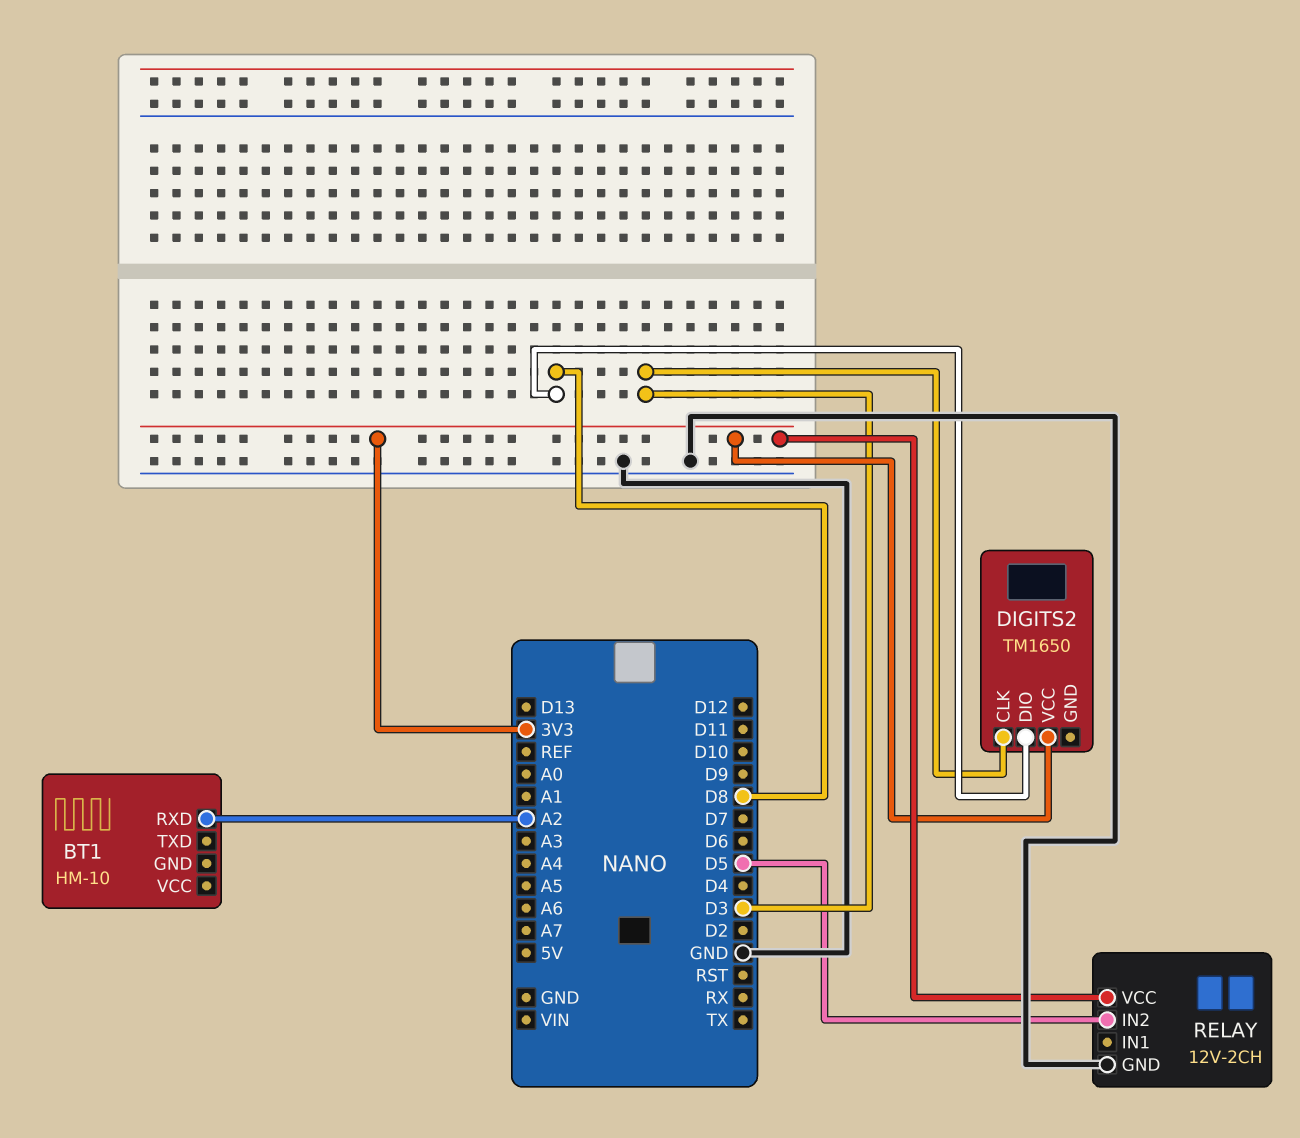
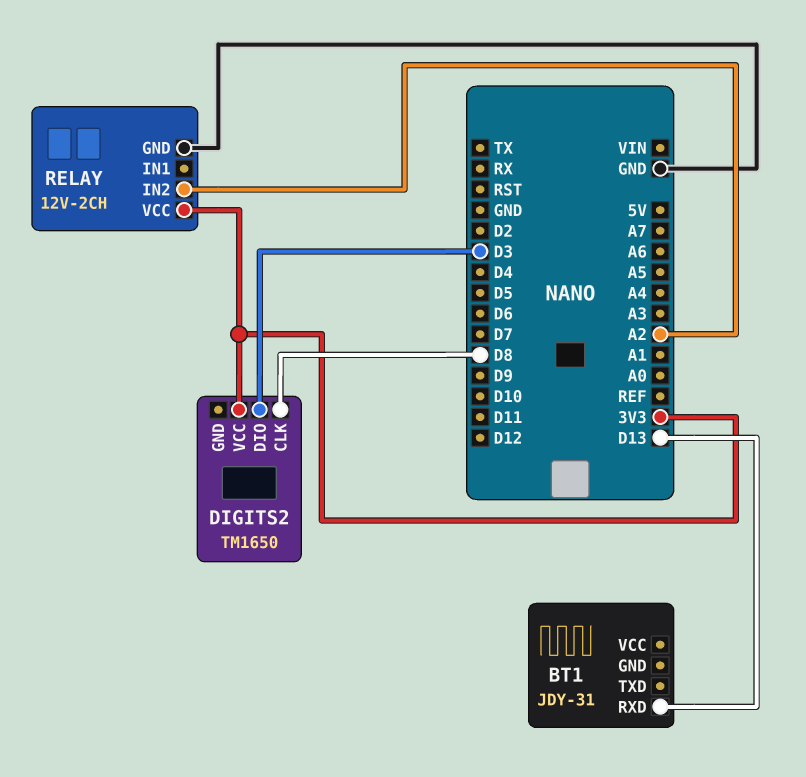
BT1: HM-10 -> JDY-31
BT1 pin RXD: A2 -> D13
DIGITS2 pin CLK: D3 -> D8
DIGITS2 pin DIO: D8 -> D3
RELAY pin IN2: D5 -> A2

